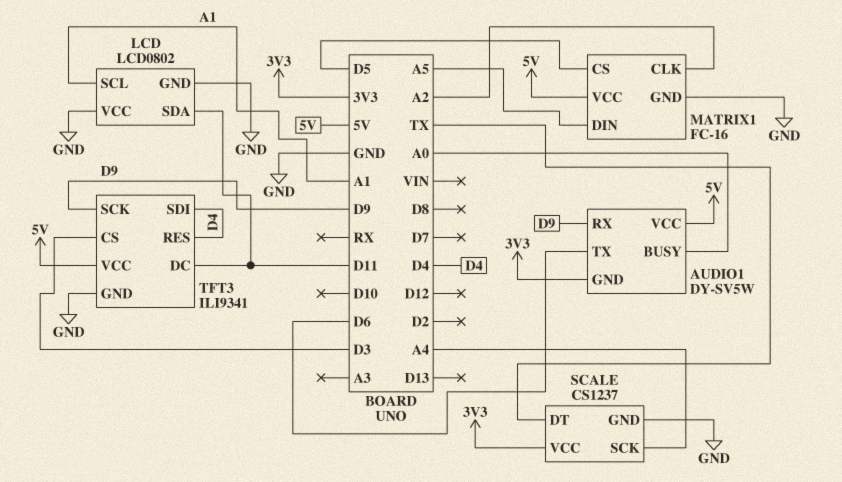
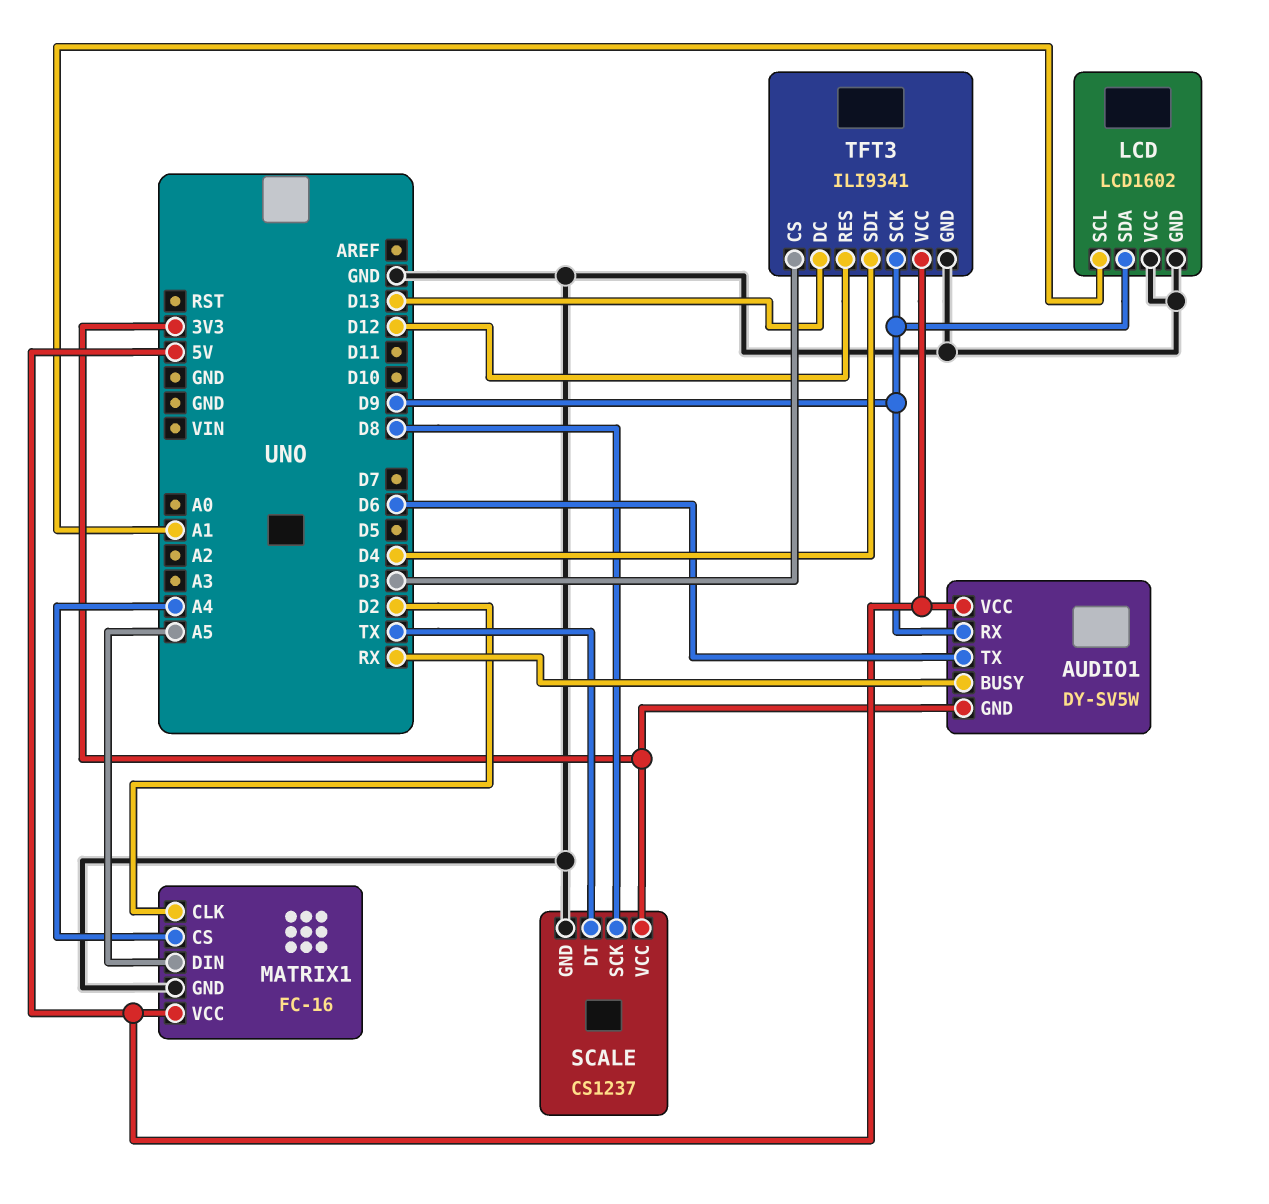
AUDIO1 pin BUSY: A0 -> RX
LCD: LCD0802 -> LCD1602
LCD pin SDA: D11 -> D9
MATRIX1 pin CLK: A2 -> D2
MATRIX1 pin CS: D5 -> A4
SCALE pin SCK: A4 -> D8
TFT3 pin DC: D11 -> D13
TFT3 pin RES: D4 -> D12

